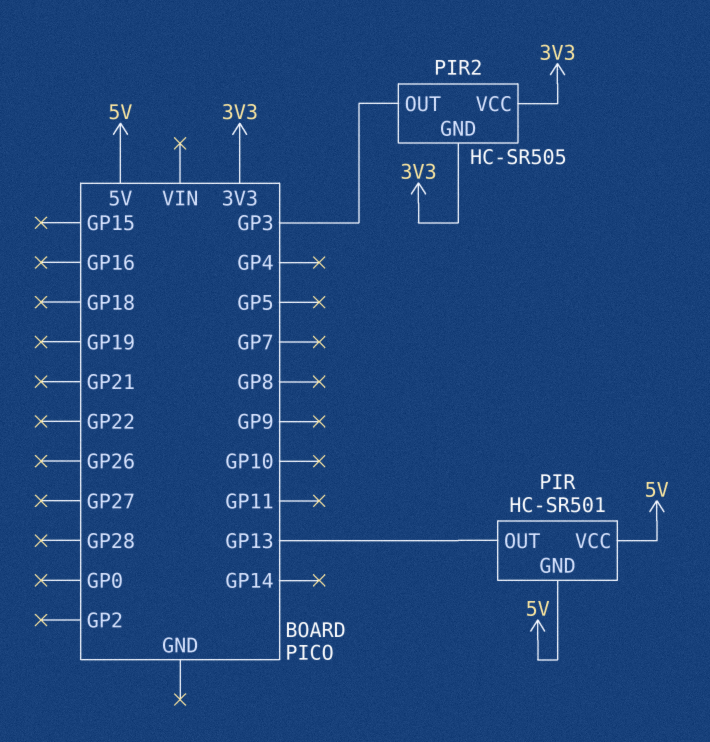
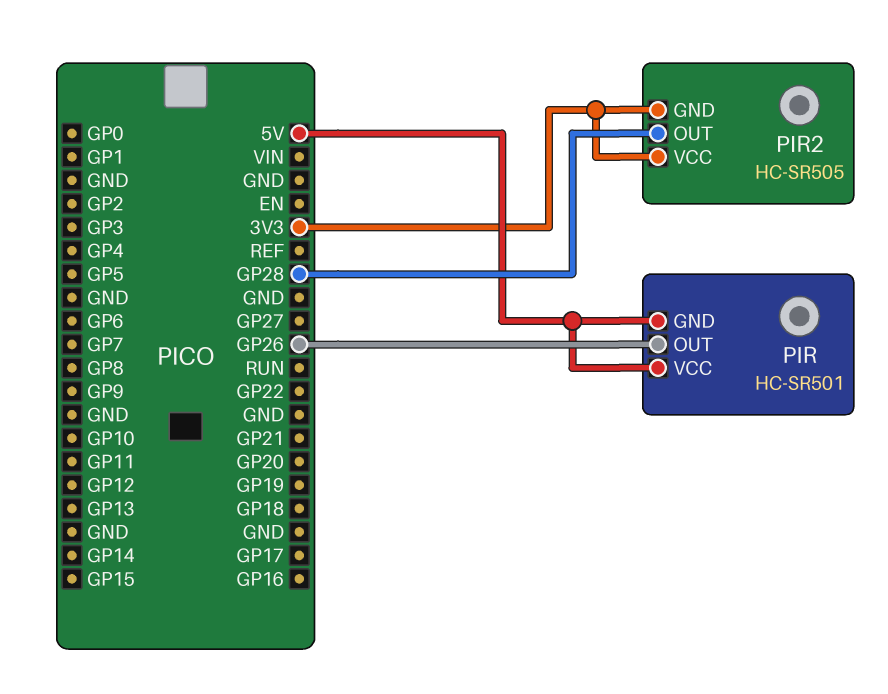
PIR pin OUT: GP13 -> GP26
PIR2 pin OUT: GP3 -> GP28

